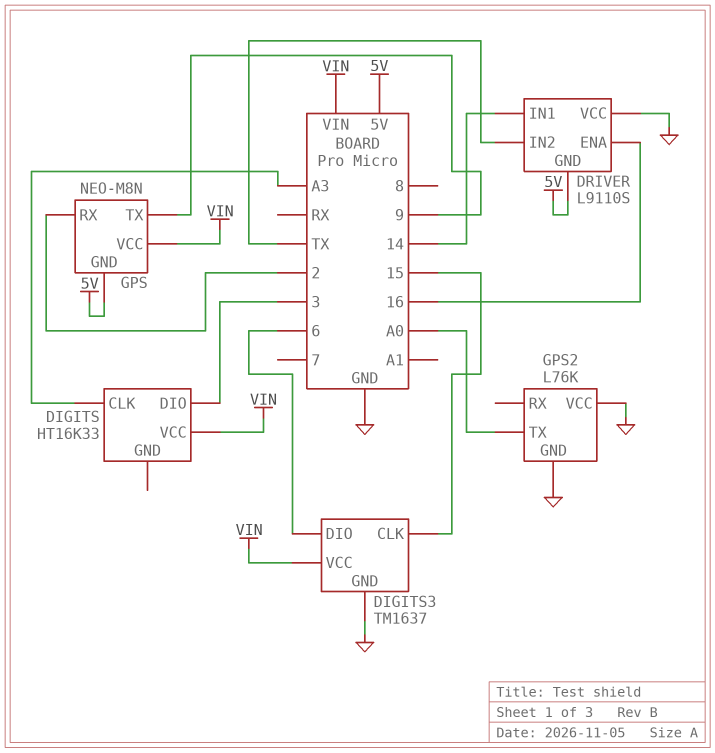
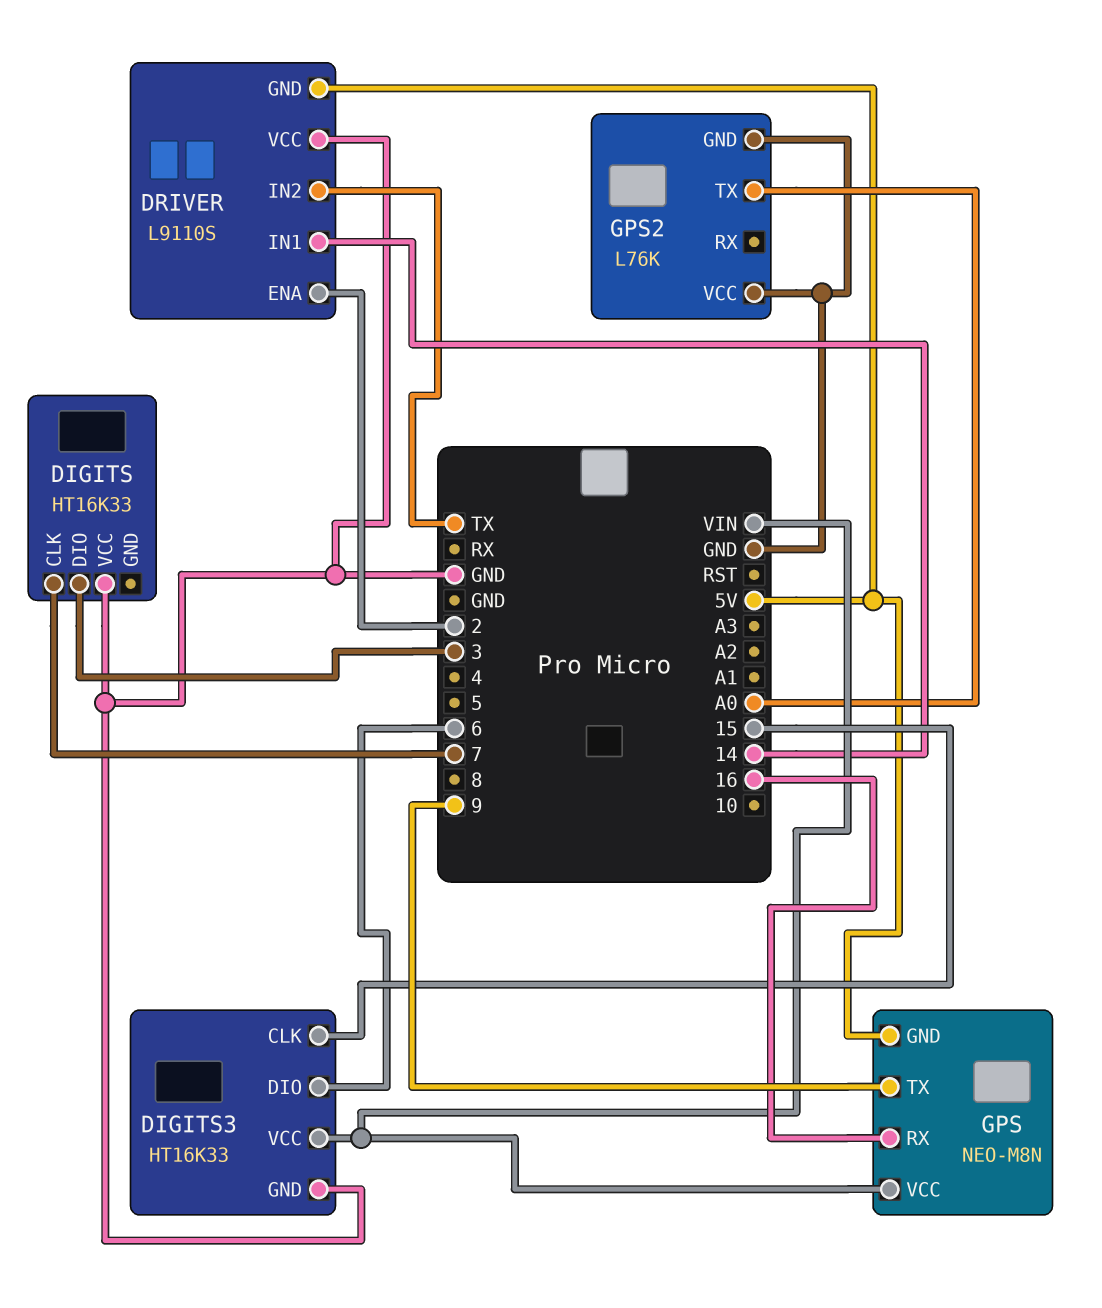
DIGITS pin CLK: A3 -> 7
DIGITS pin VCC: VIN -> GND
DIGITS3: TM1637 -> HT16K33
DRIVER pin ENA: 16 -> 2
GPS pin RX: 2 -> 16

